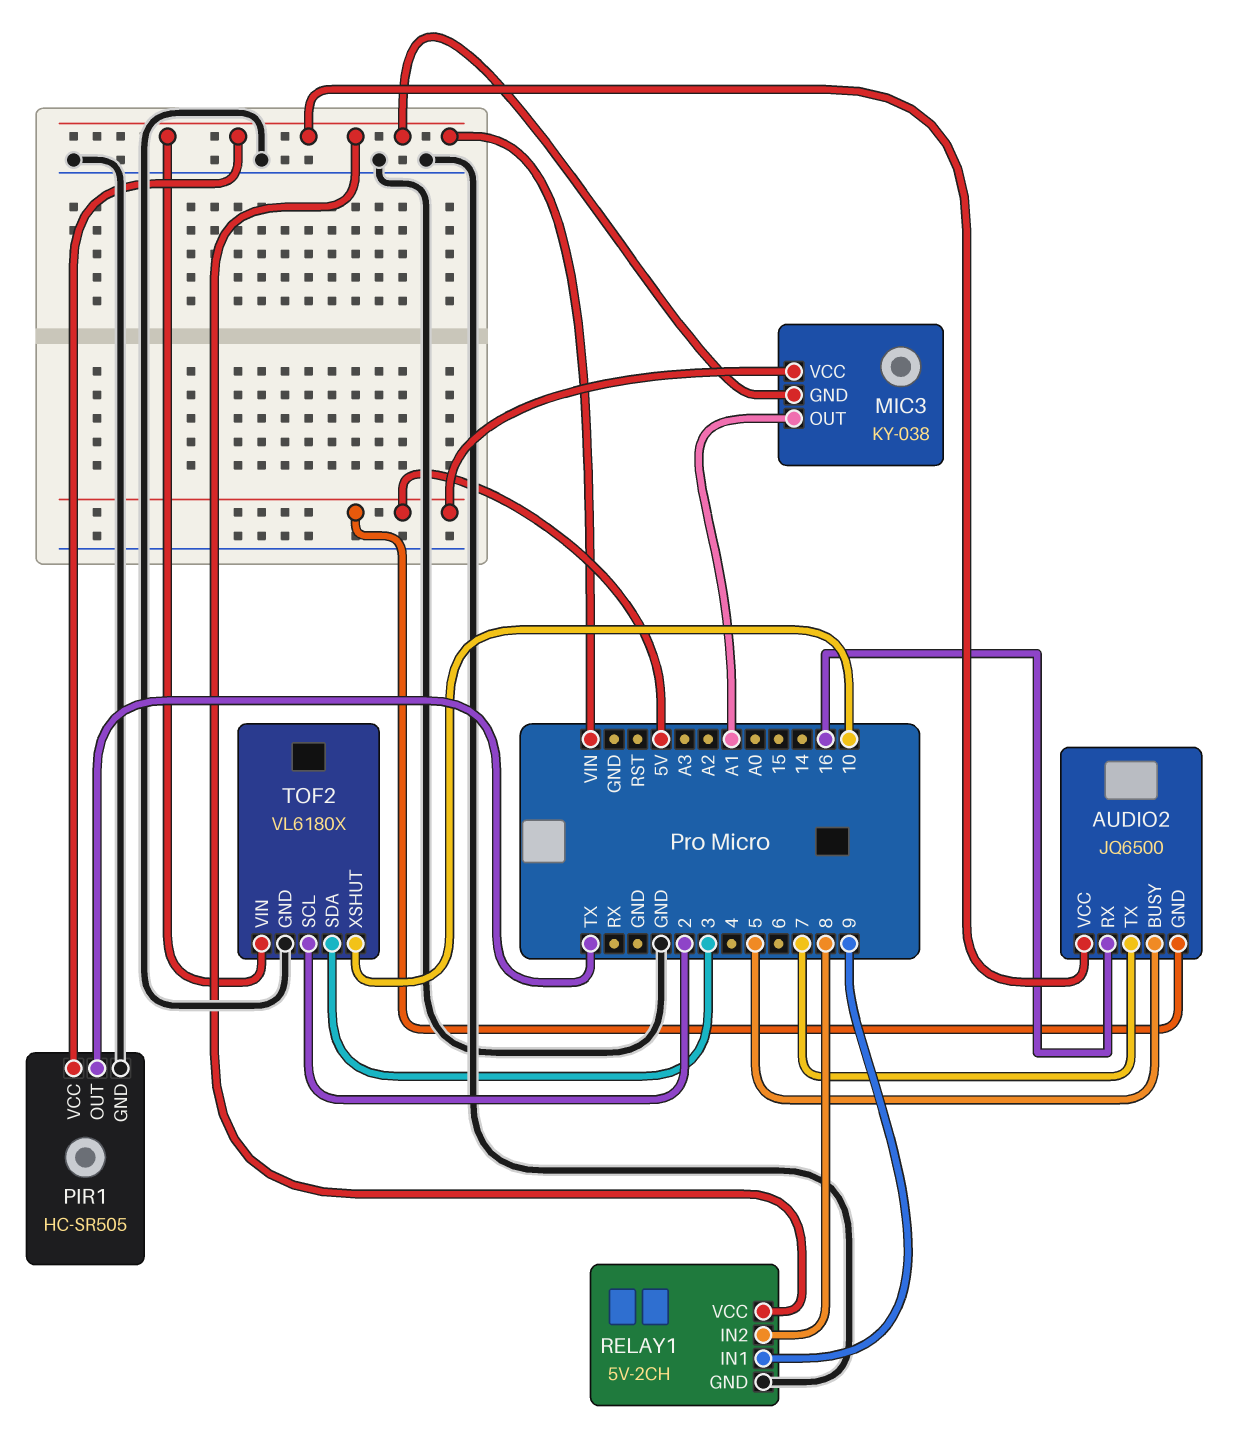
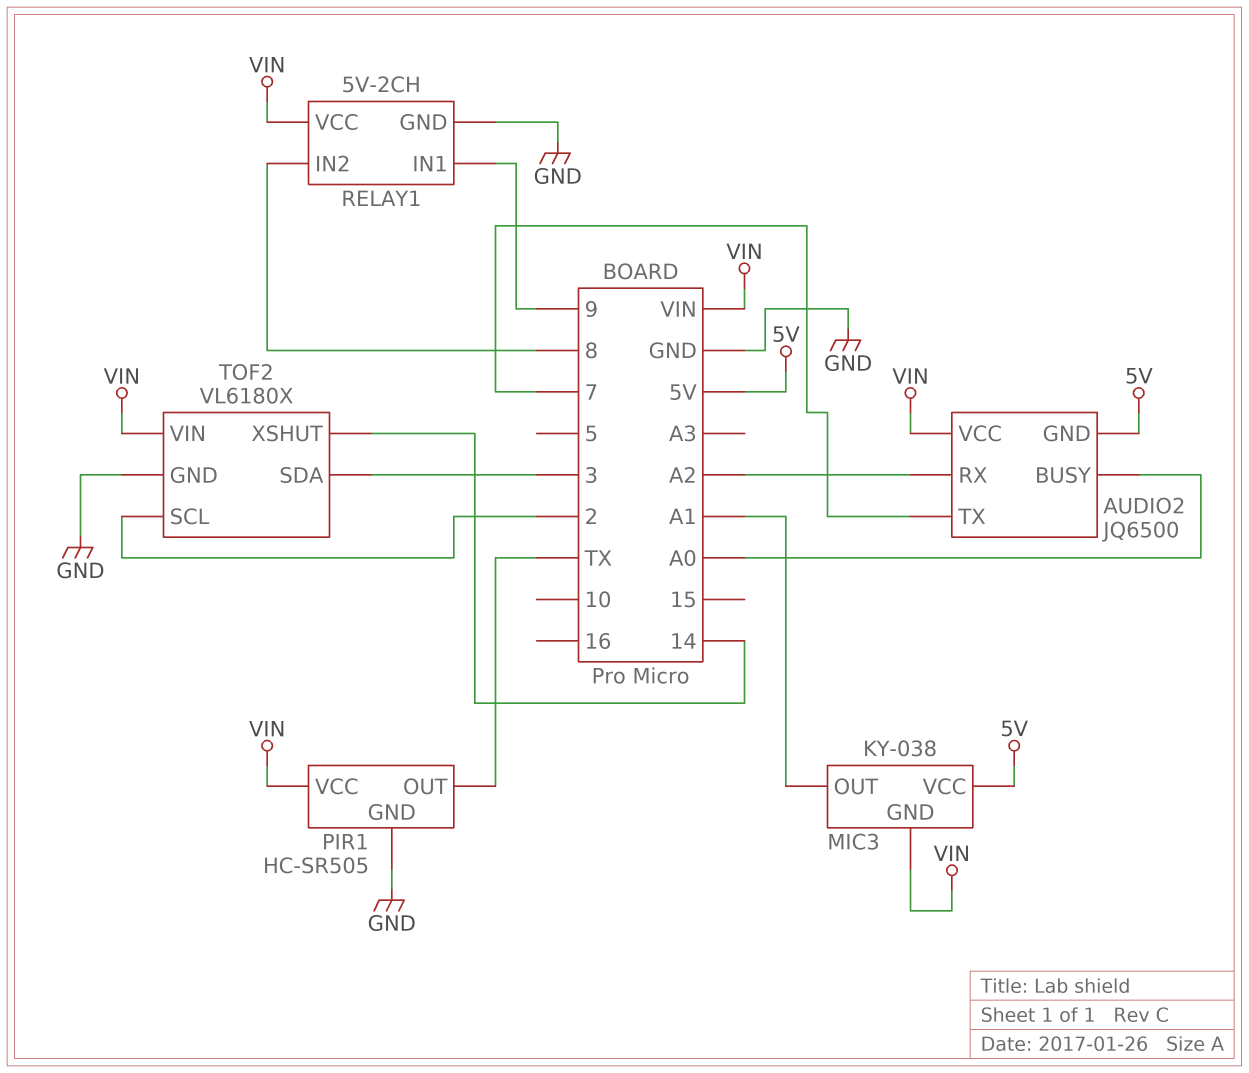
AUDIO2 pin BUSY: 5 -> A0
AUDIO2 pin RX: 16 -> A2
TOF2 pin XSHUT: 10 -> 14

